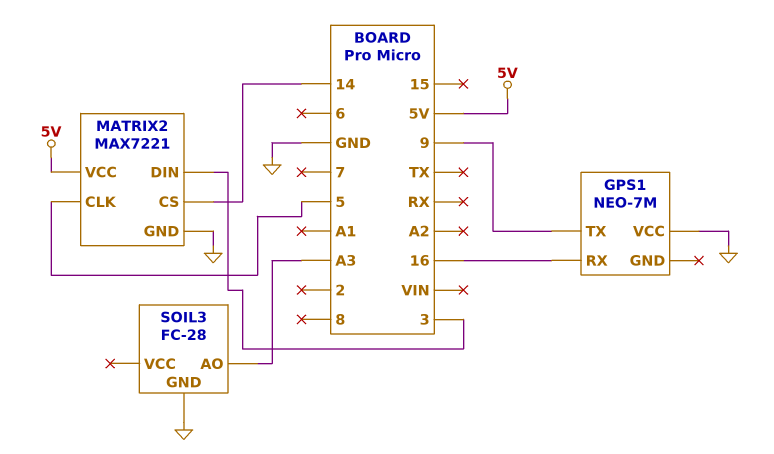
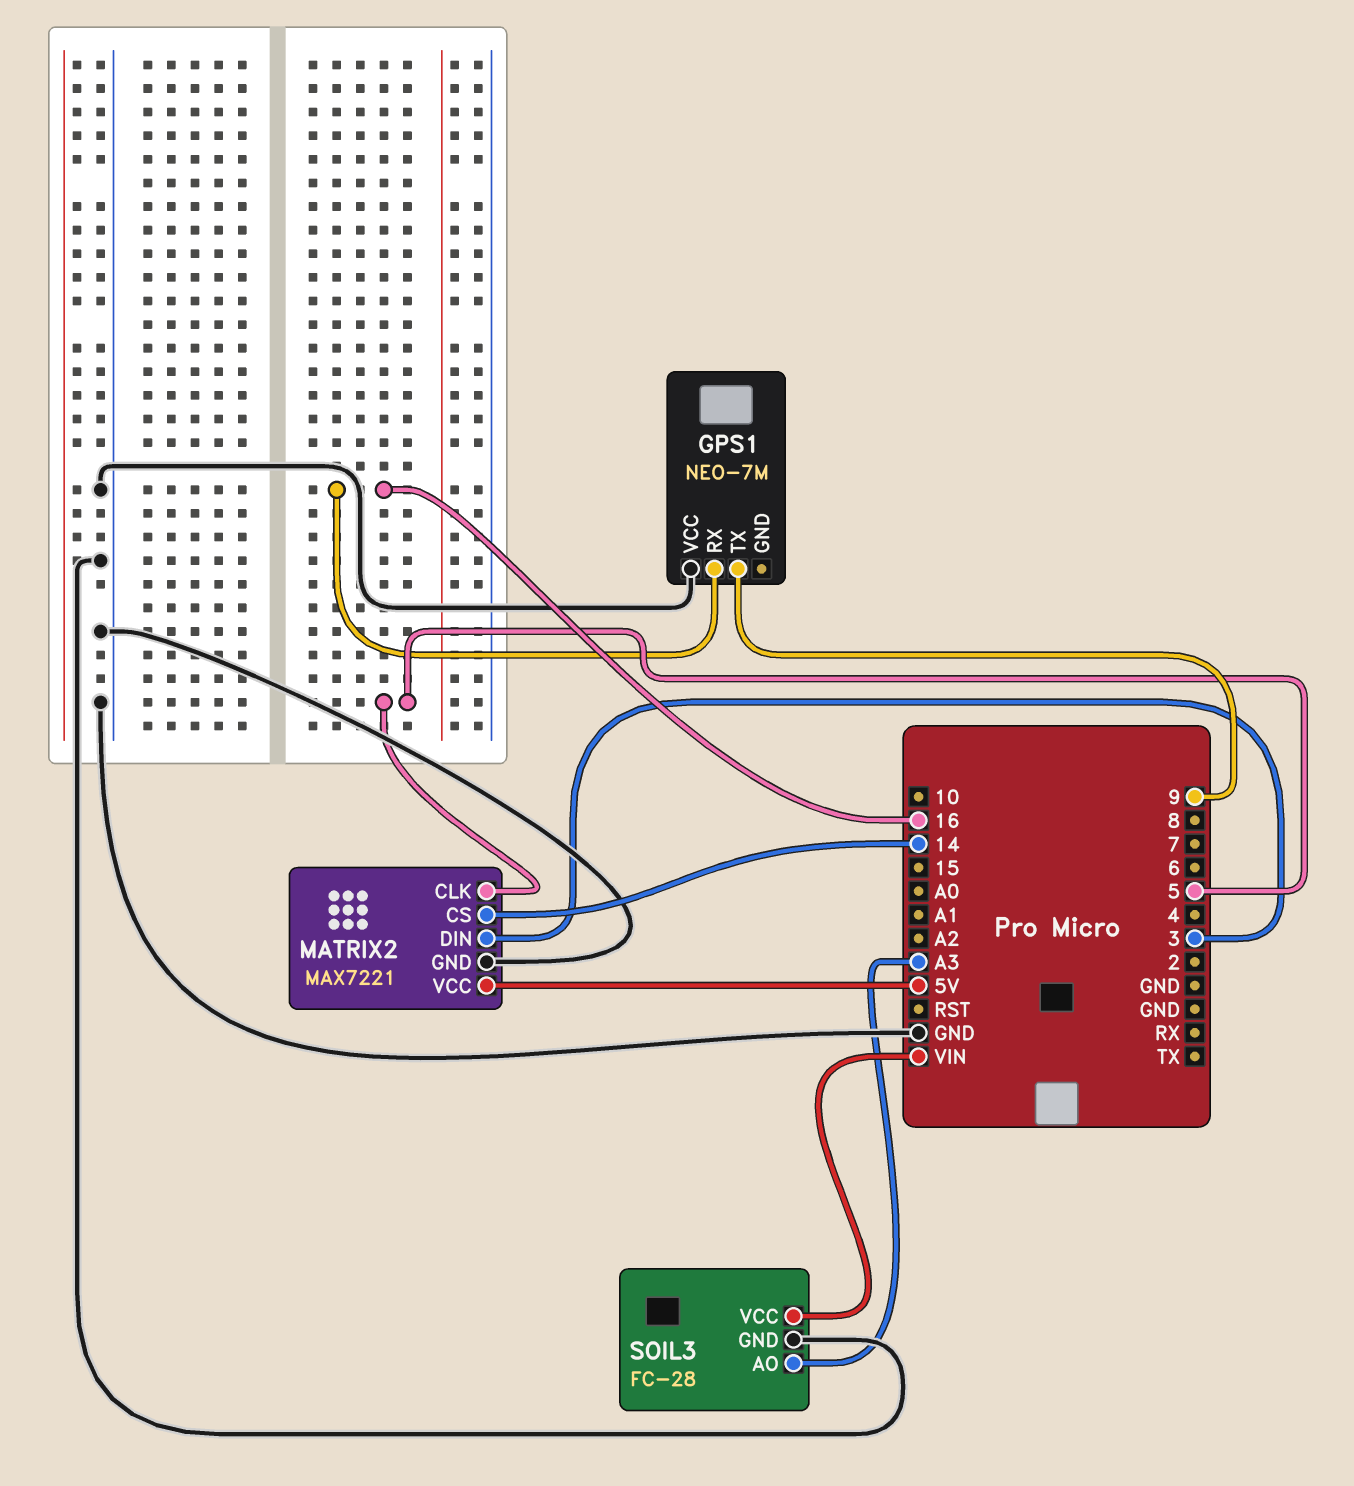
SOIL3 pin VCC: none -> VIN

